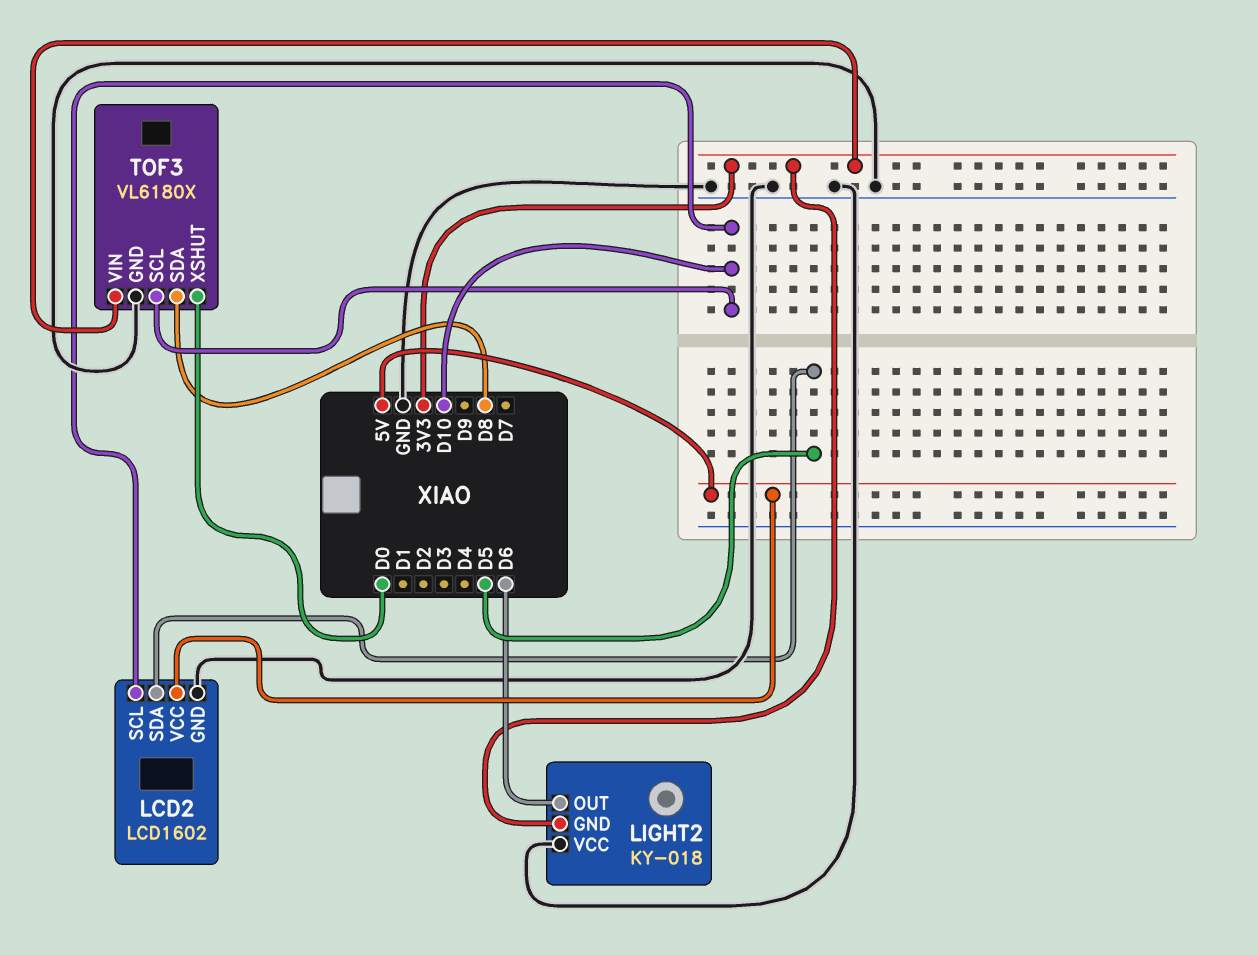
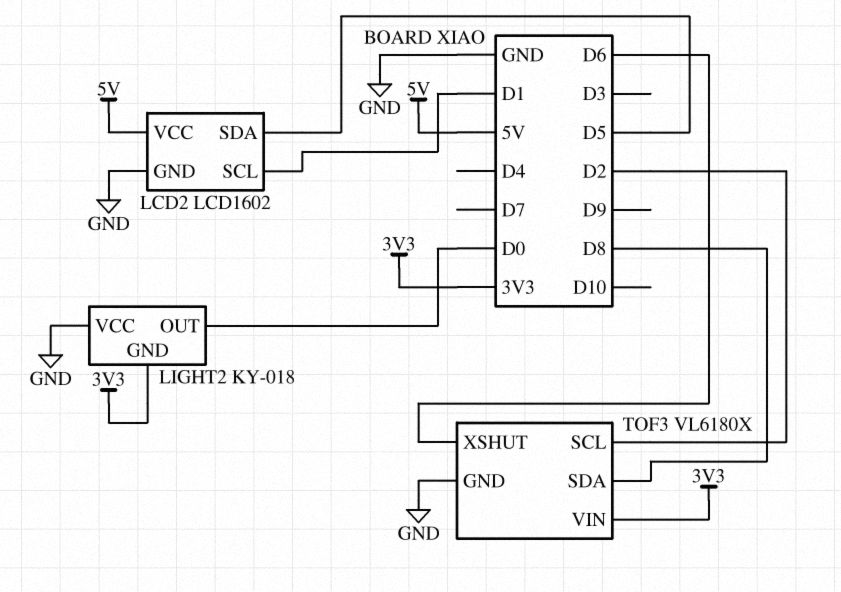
LCD2 pin SCL: D10 -> D1
LIGHT2 pin OUT: D6 -> D0
TOF3 pin SCL: D10 -> D2
TOF3 pin XSHUT: D0 -> D6

